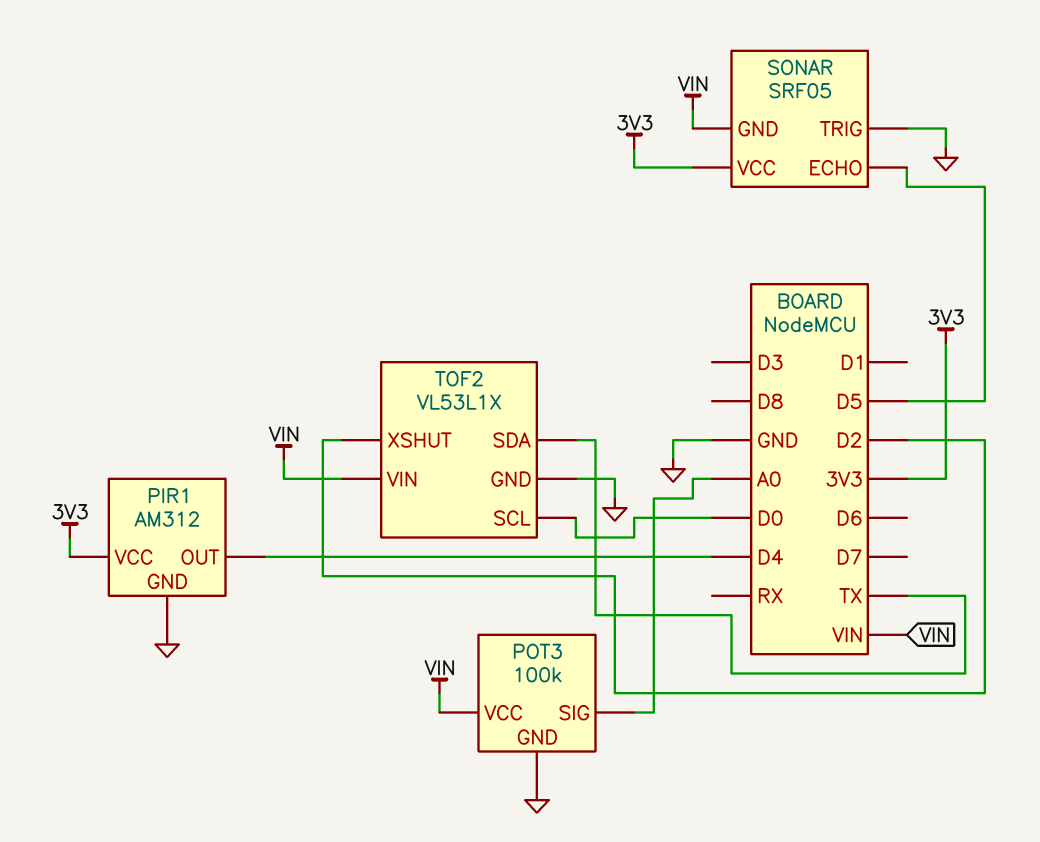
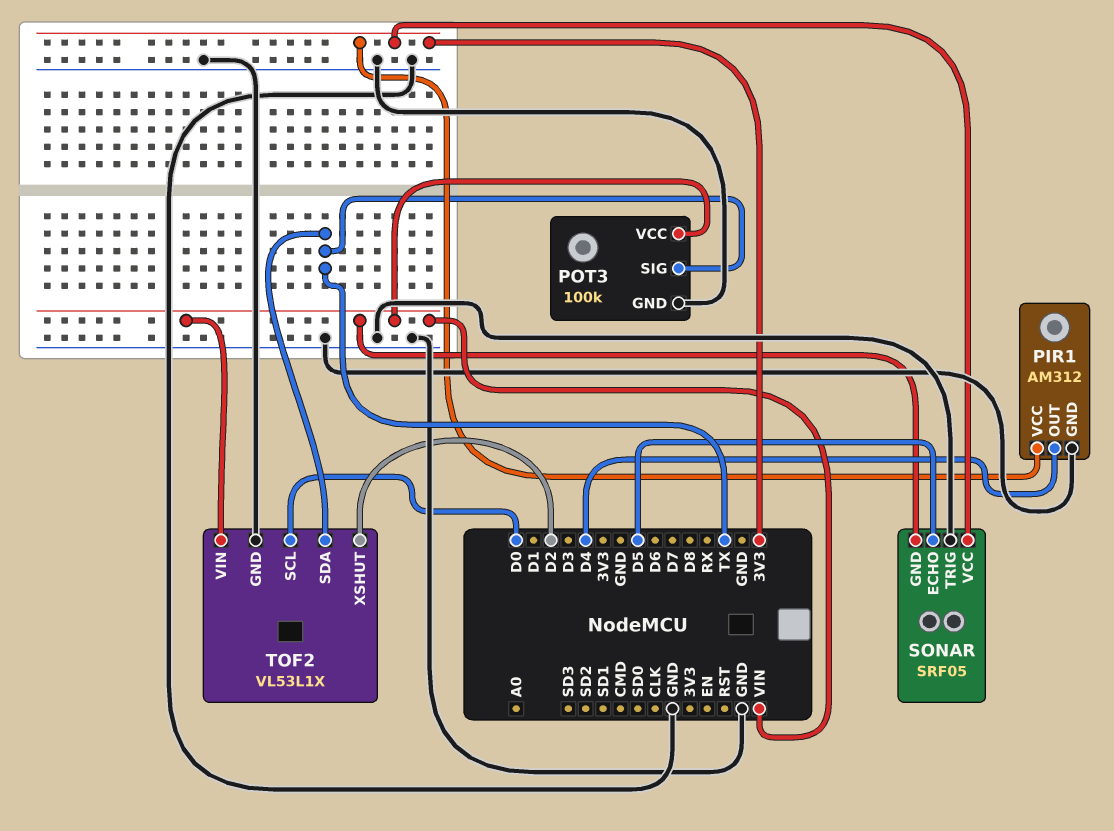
POT3 pin SIG: A0 -> TX

